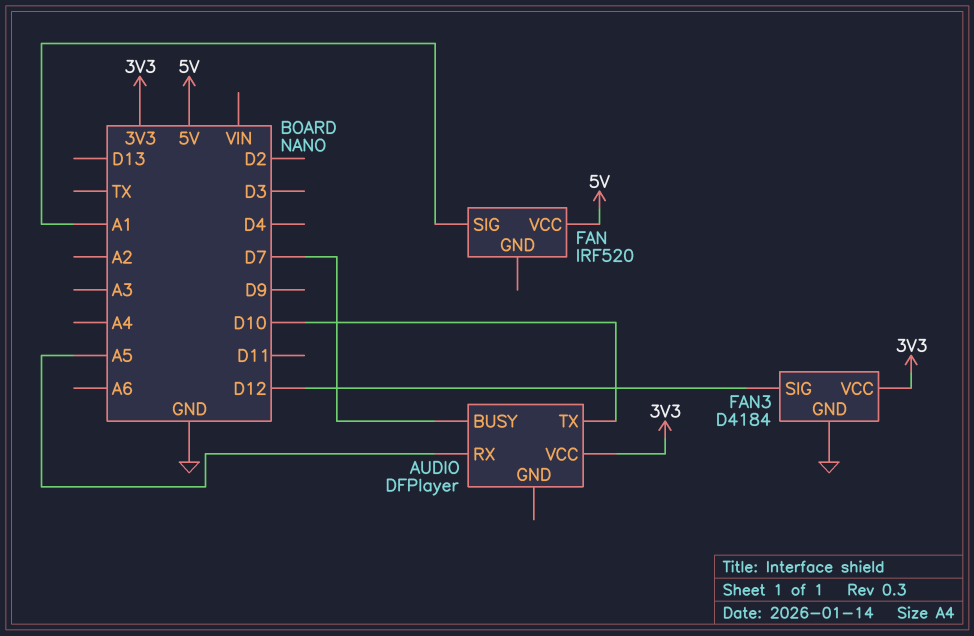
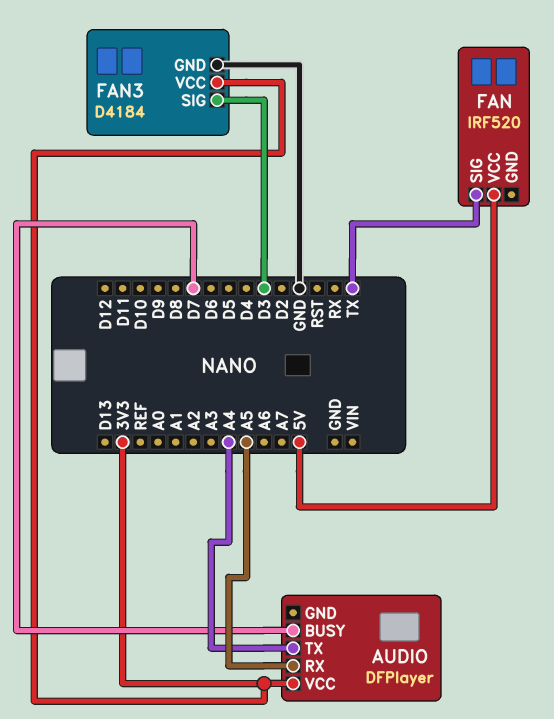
AUDIO pin TX: D10 -> A4
FAN pin SIG: A1 -> TX
FAN3 pin SIG: D12 -> D3

